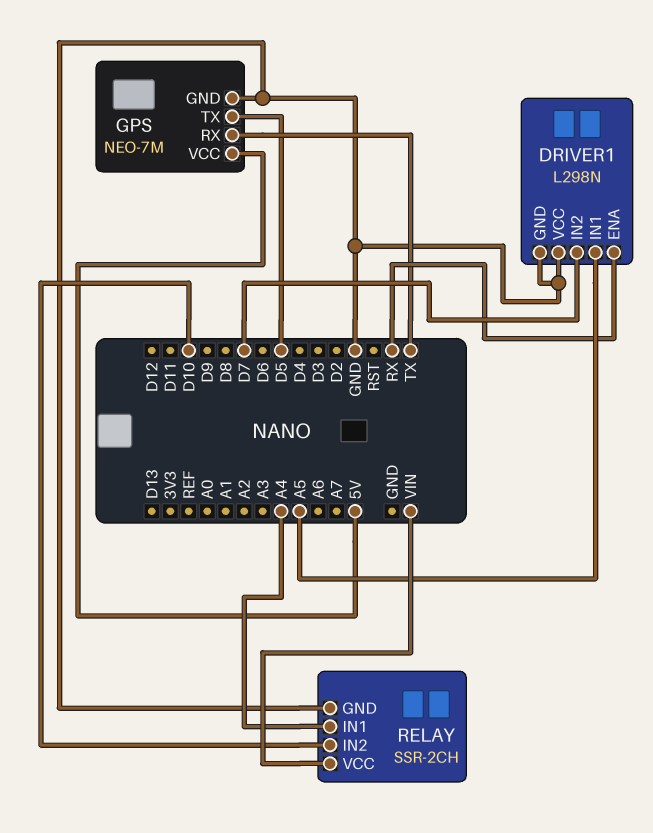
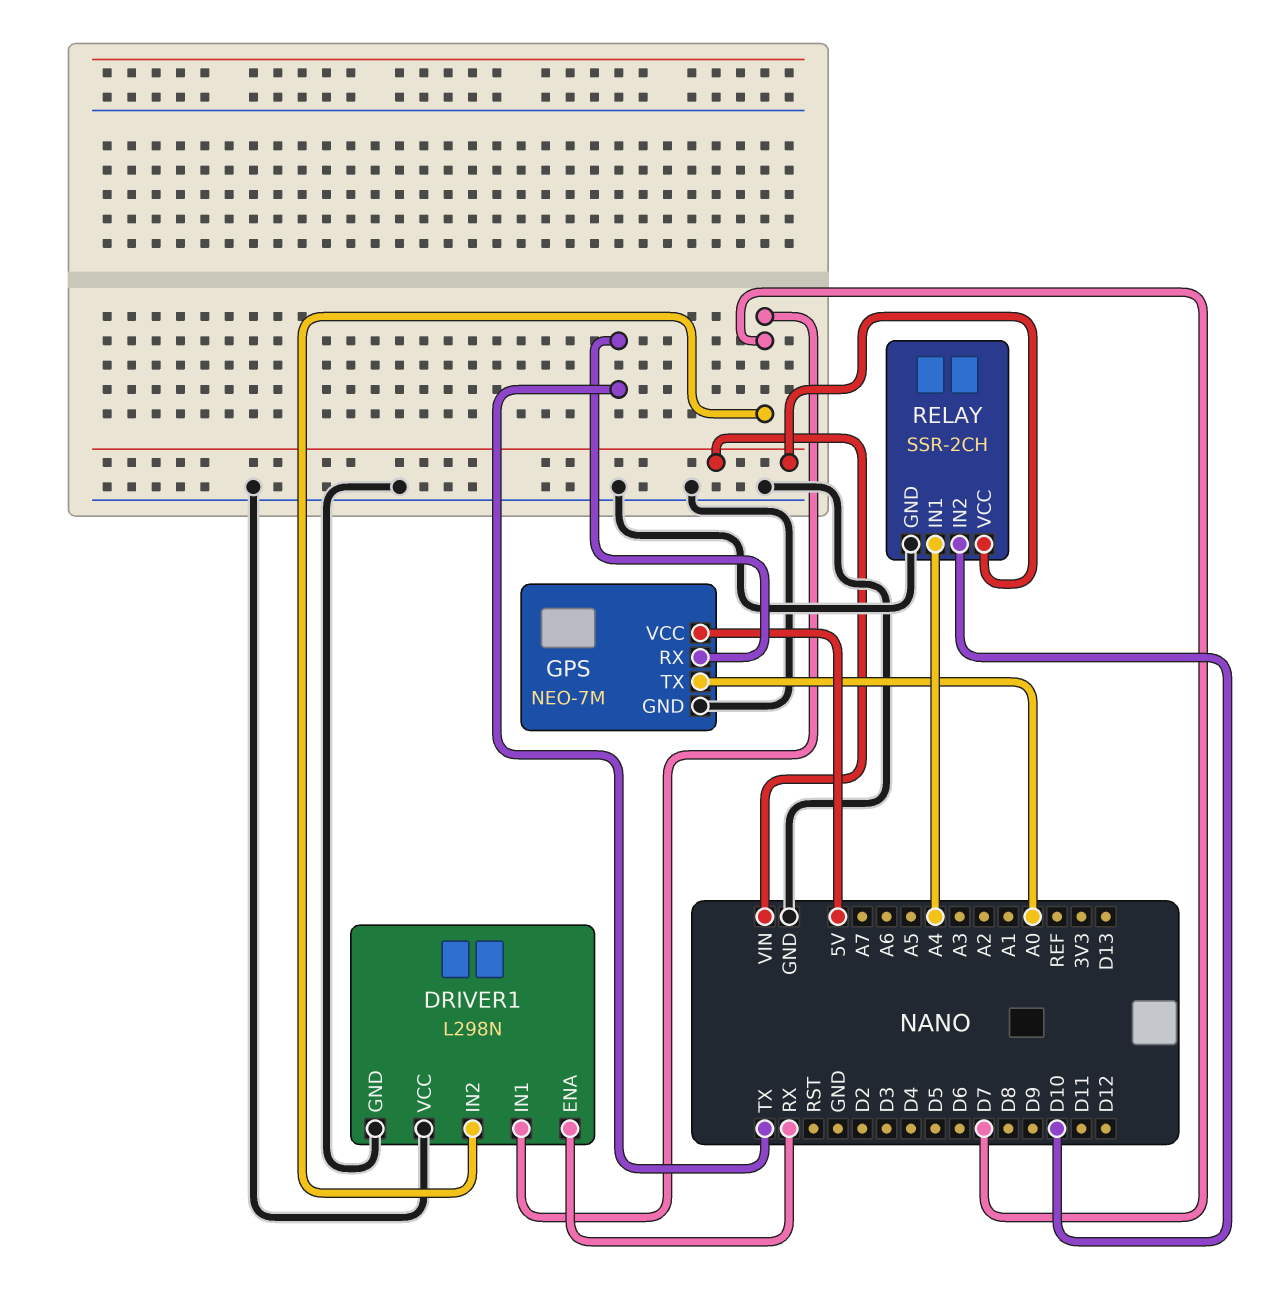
DRIVER1 pin IN1: A5 -> D7
GPS pin TX: D5 -> A0

